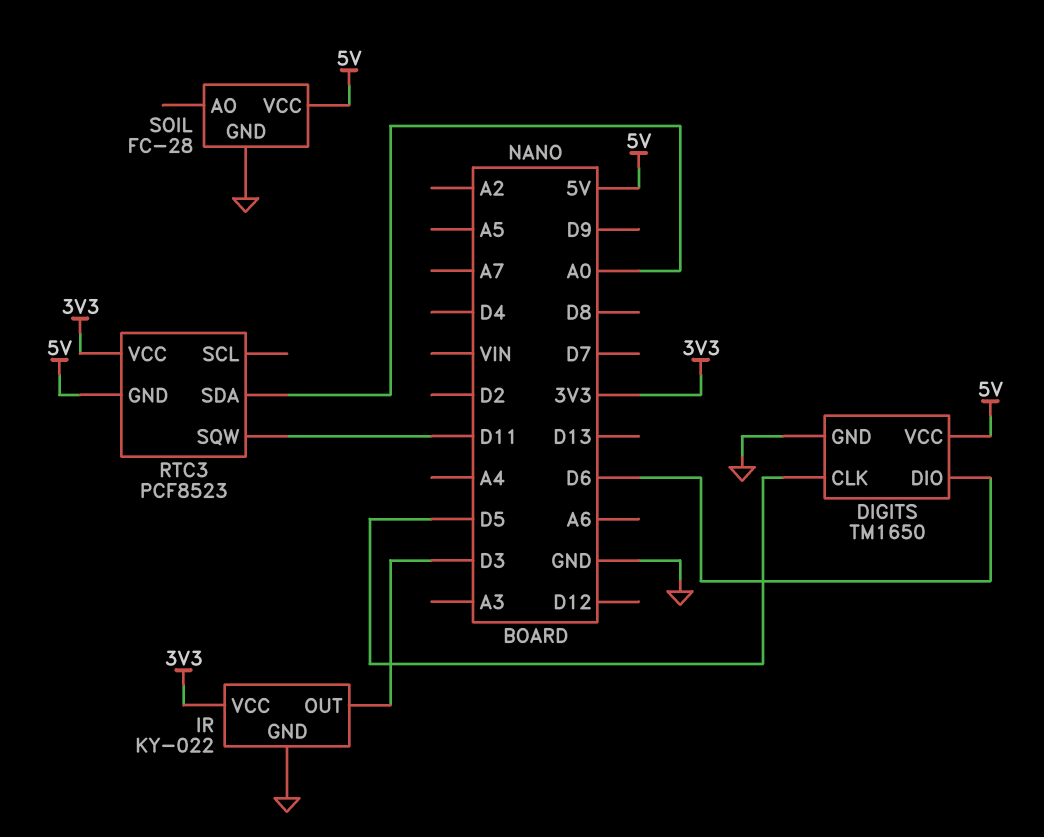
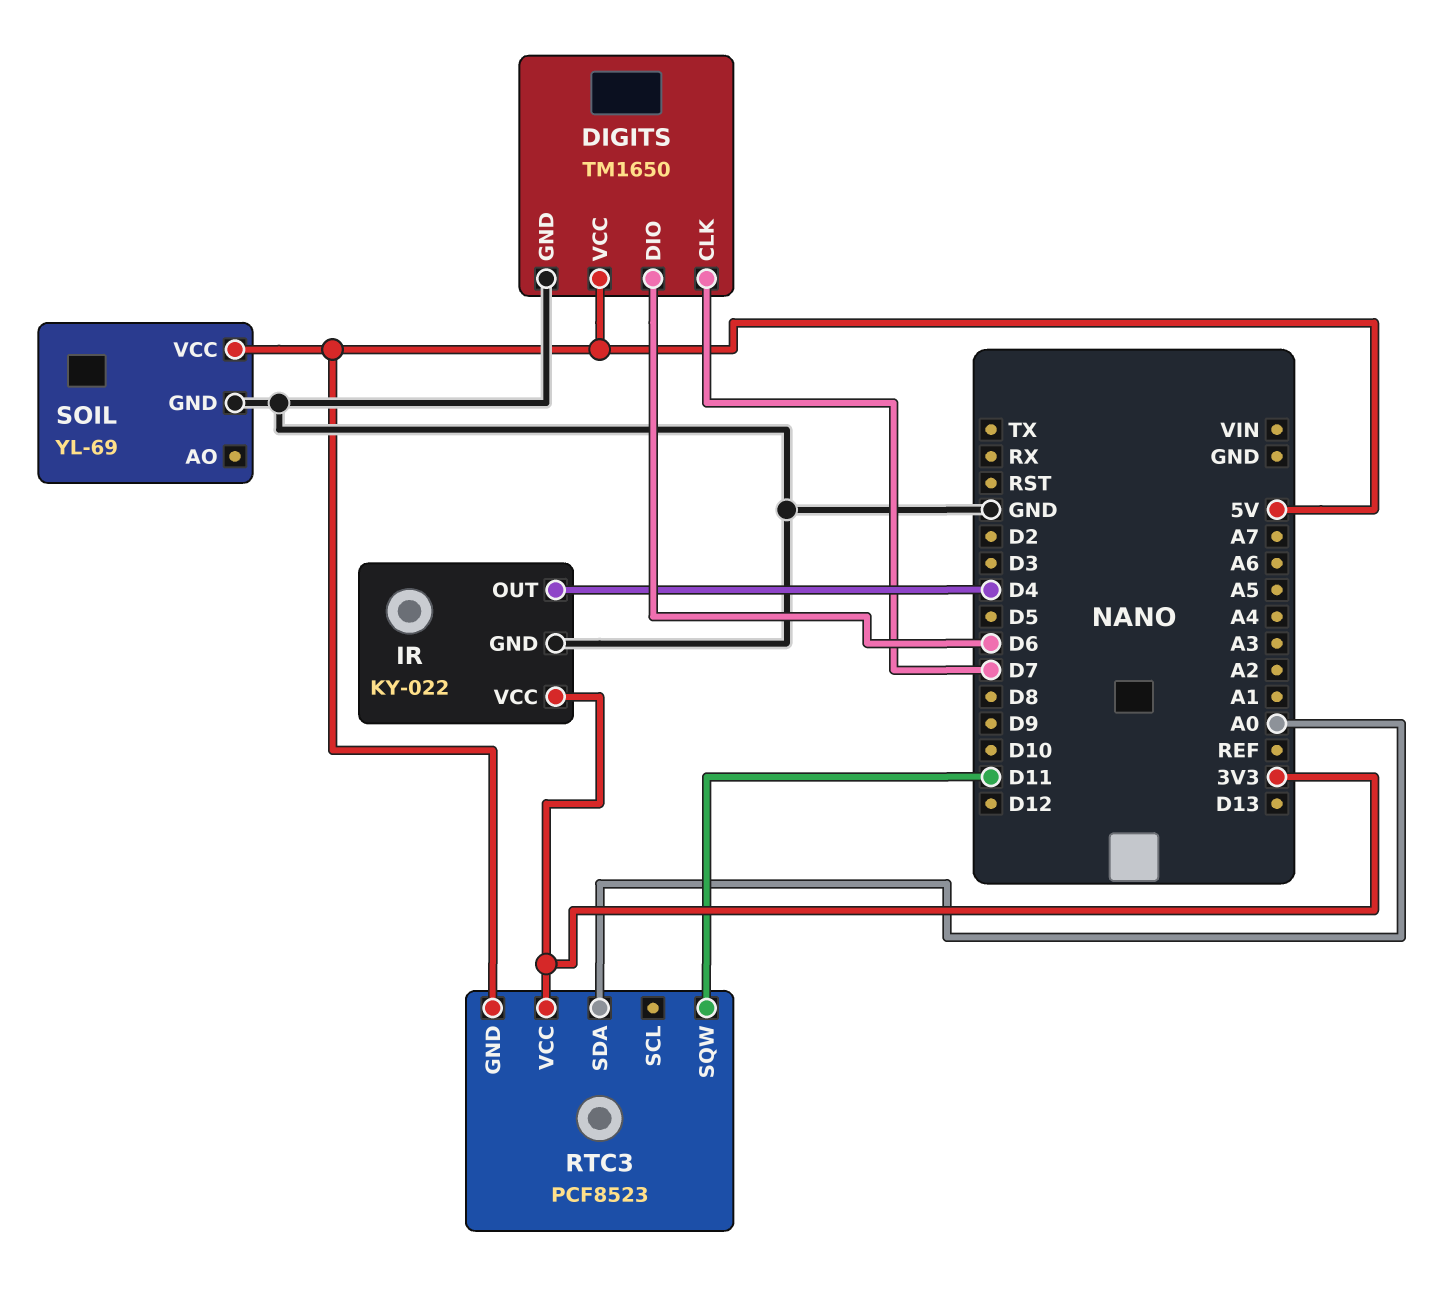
DIGITS pin CLK: D5 -> D7
IR pin OUT: D3 -> D4
SOIL: FC-28 -> YL-69

